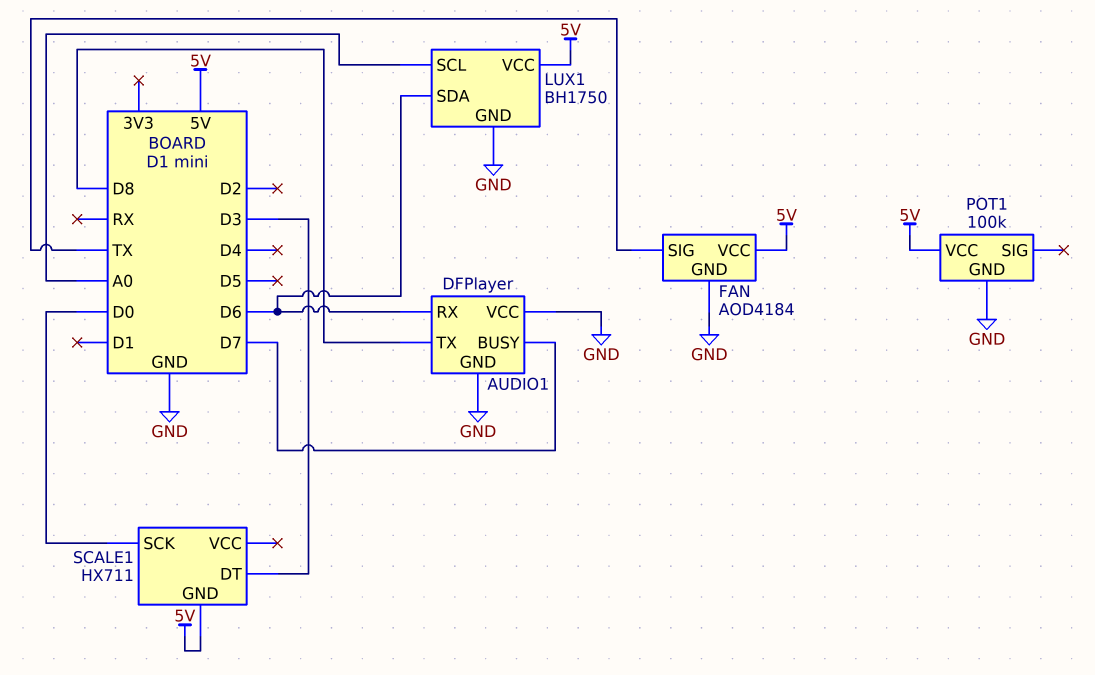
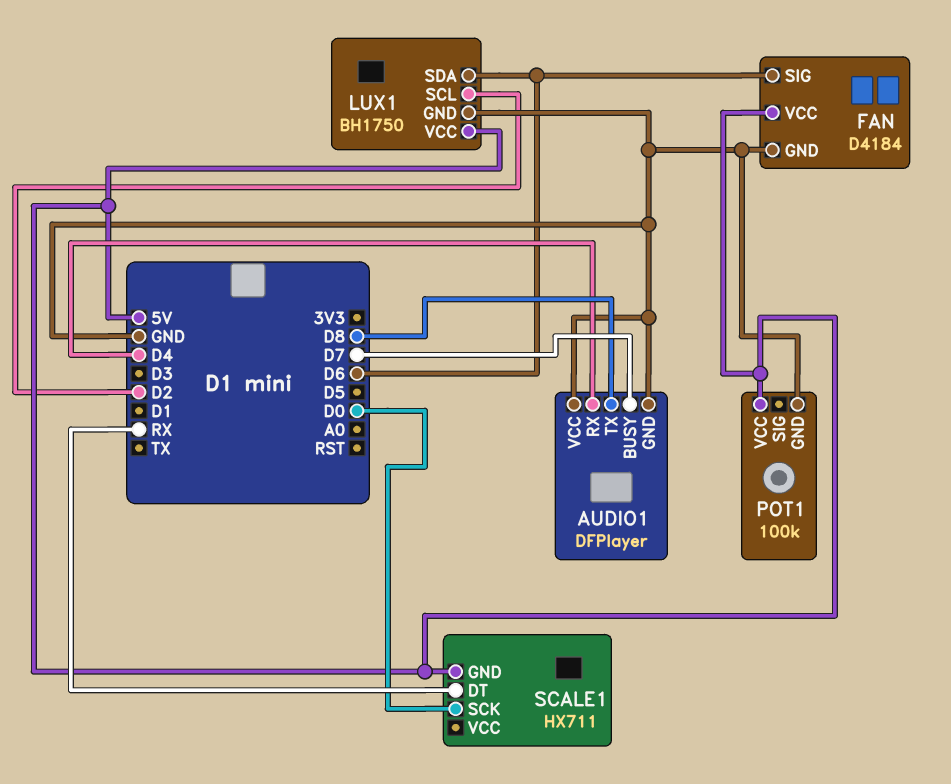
AUDIO1 pin RX: D6 -> D4
FAN: AOD4184 -> D4184
FAN pin SIG: TX -> D6
LUX1 pin SCL: A0 -> D2
SCALE1 pin DT: D3 -> RX

